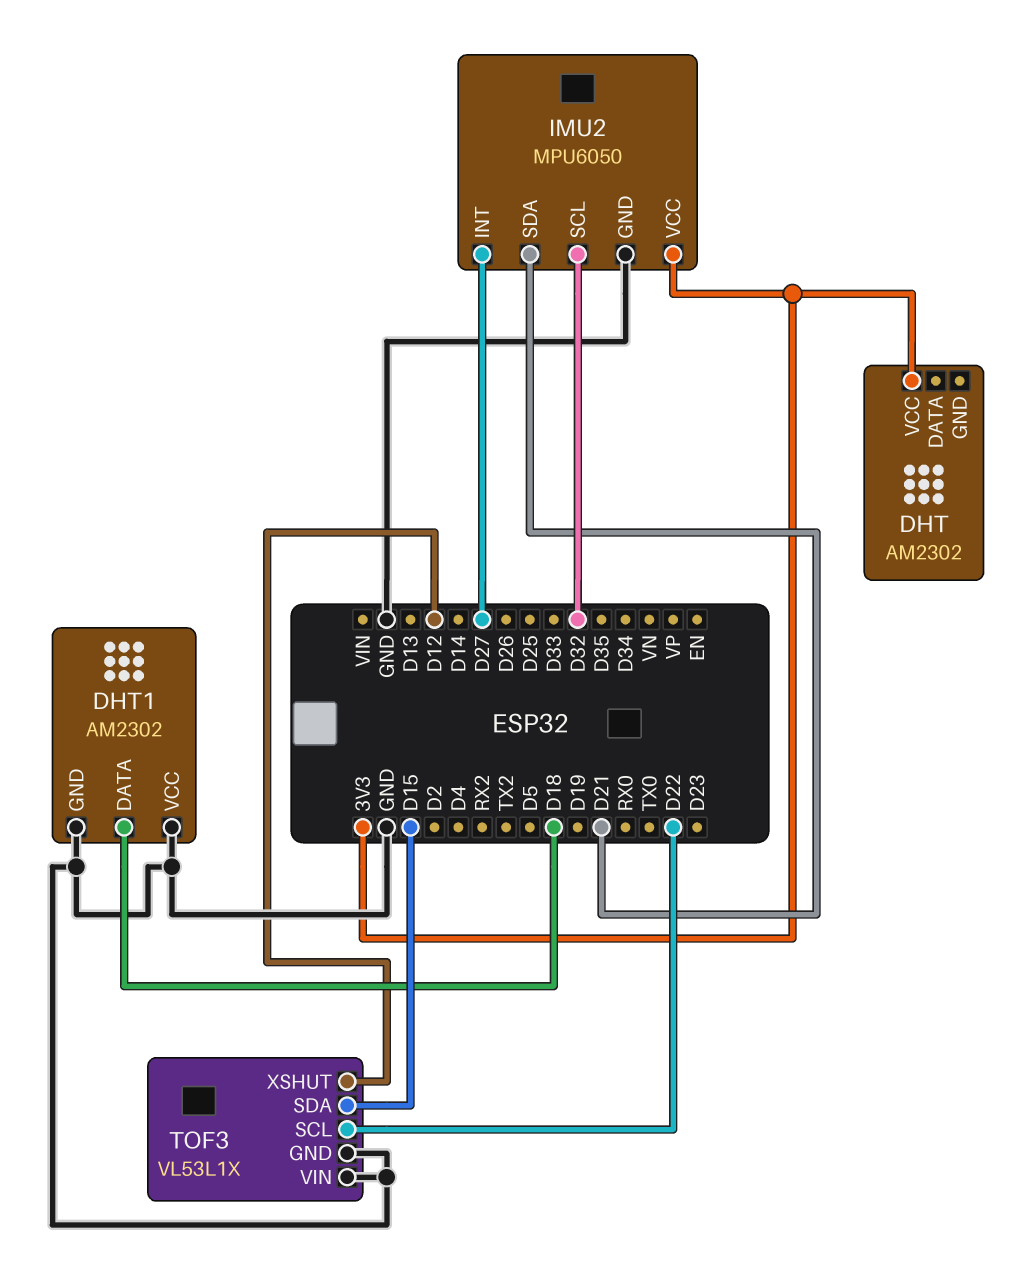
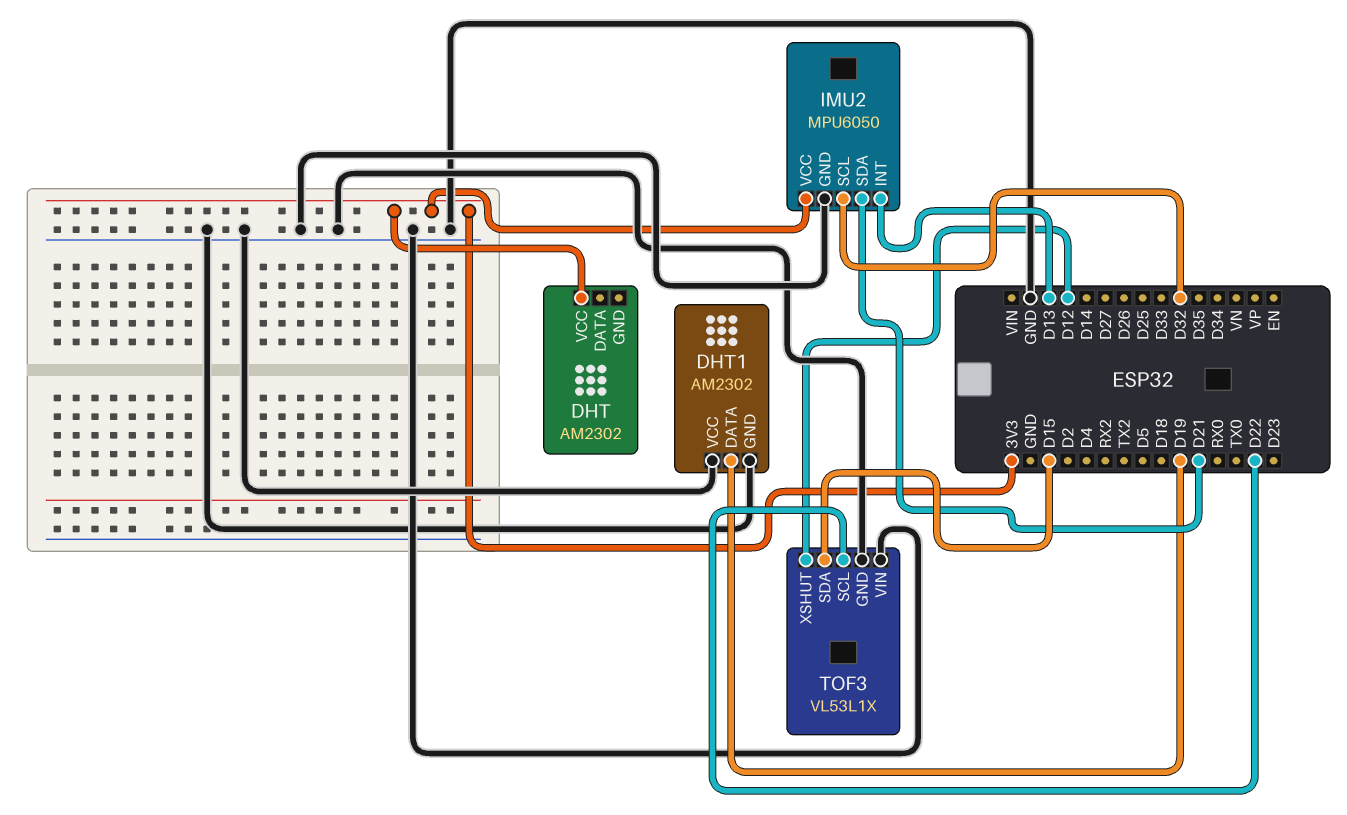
DHT1 pin DATA: D18 -> D19
IMU2 pin INT: D27 -> D13

